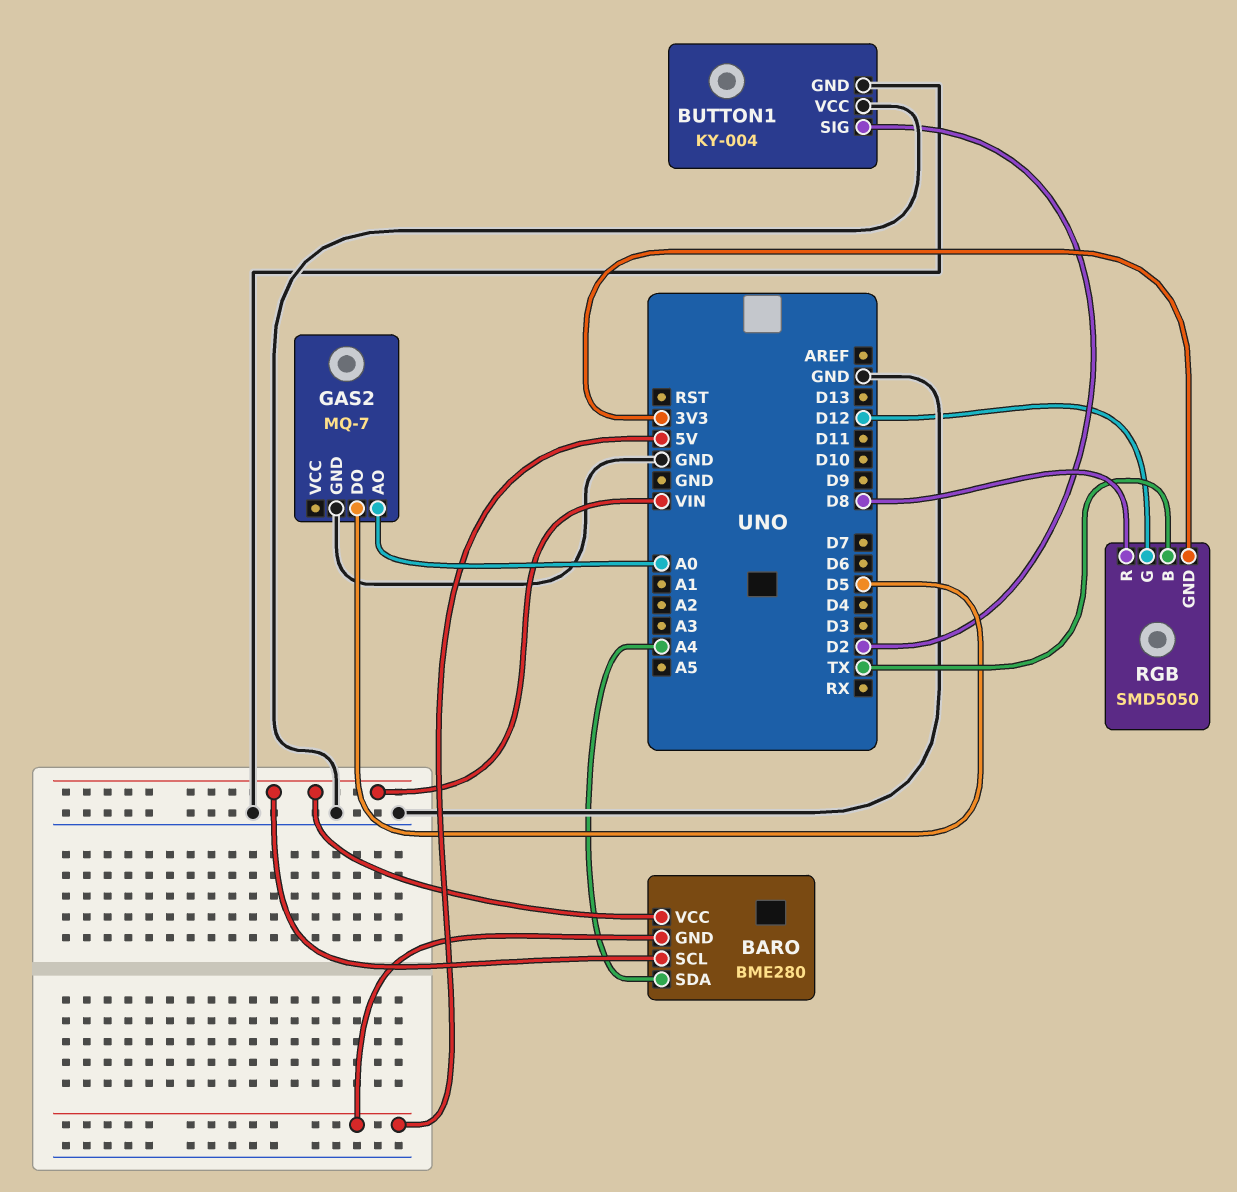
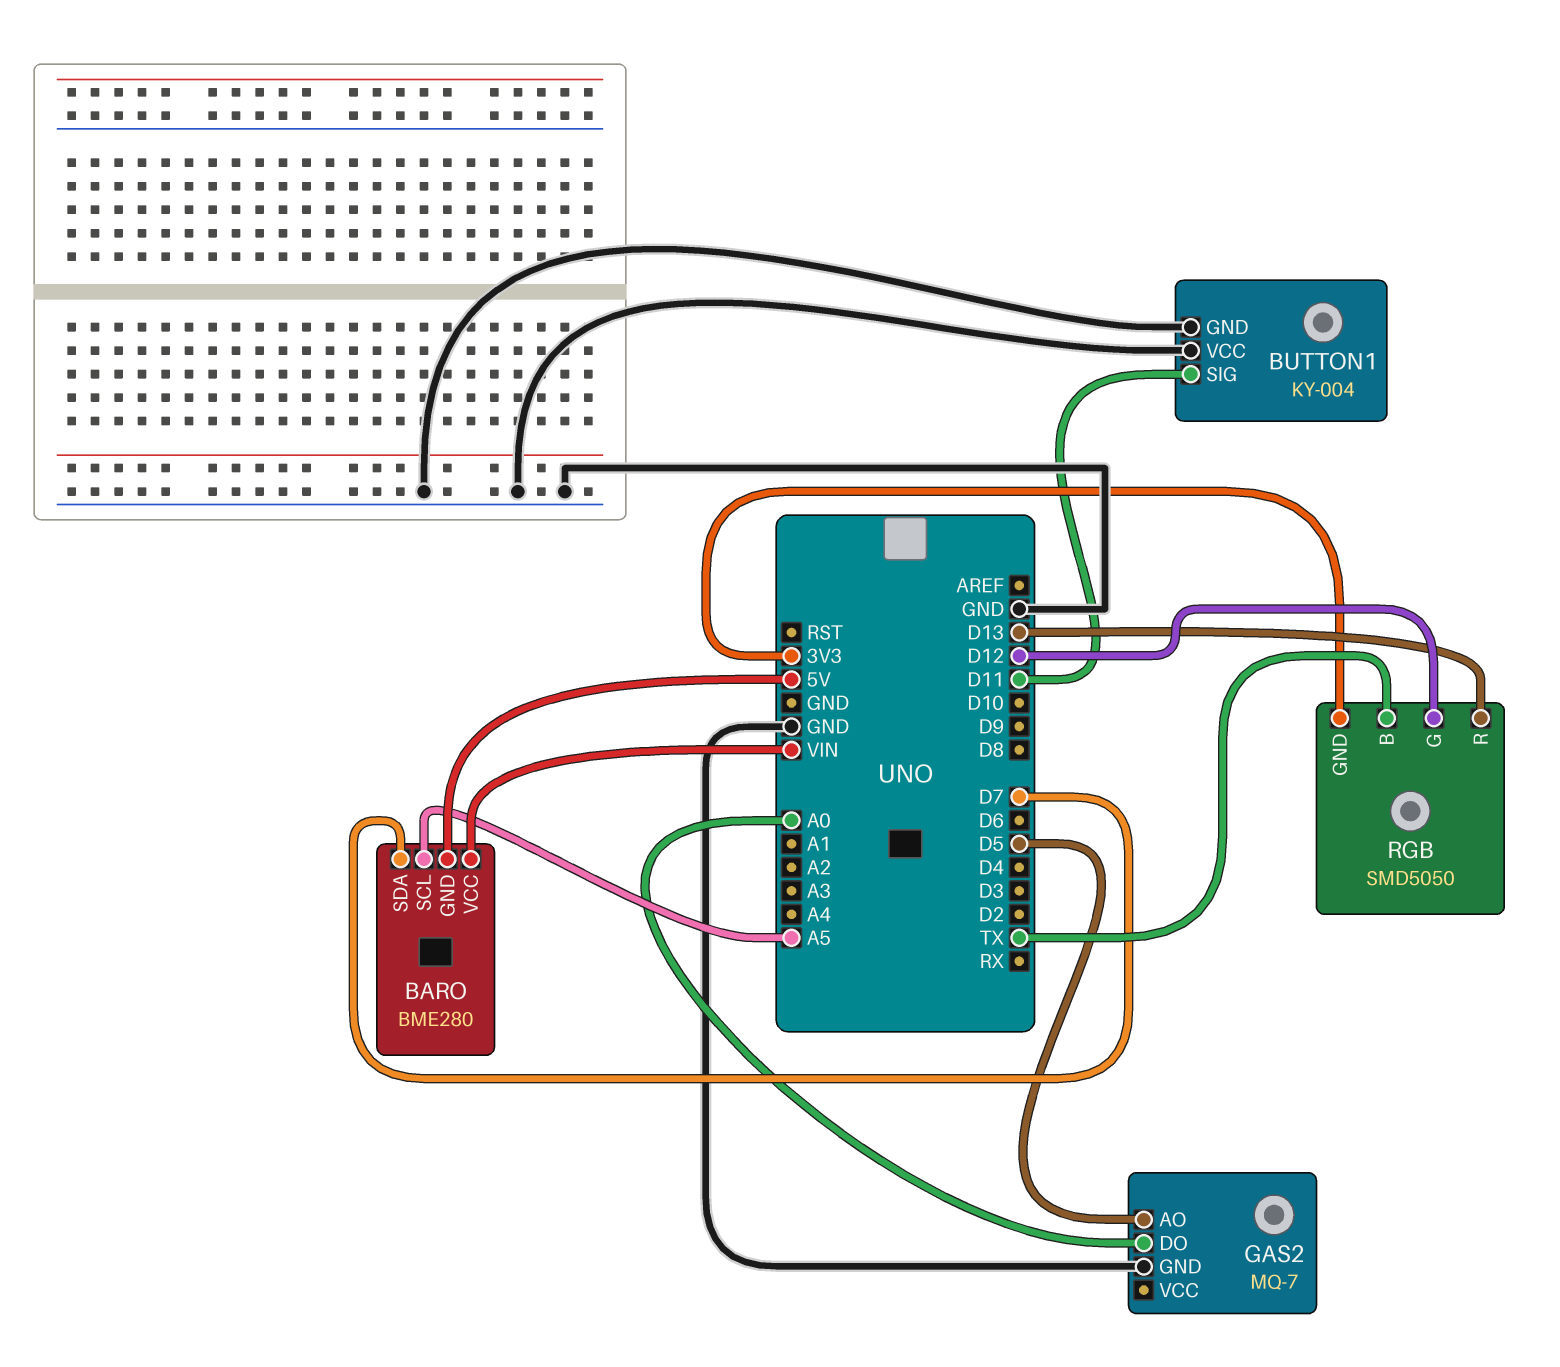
BARO pin SCL: VIN -> A5
BARO pin SDA: A4 -> D7
BUTTON1 pin SIG: D2 -> D11
GAS2 pin AO: A0 -> D5
GAS2 pin DO: D5 -> A0
RGB pin R: D8 -> D13

